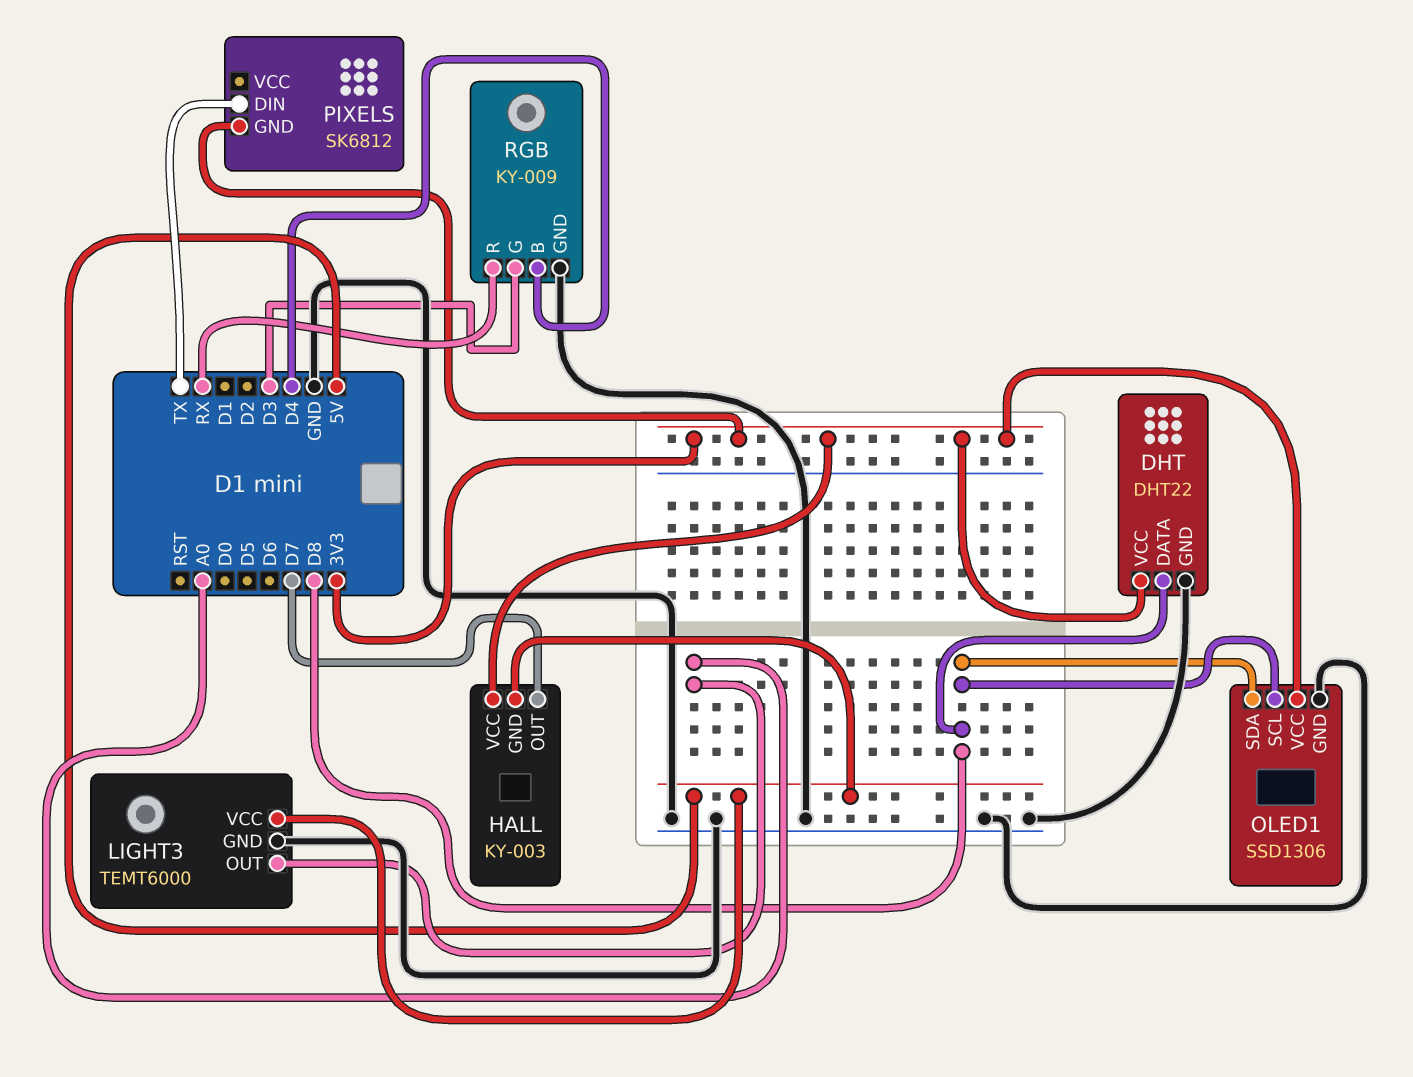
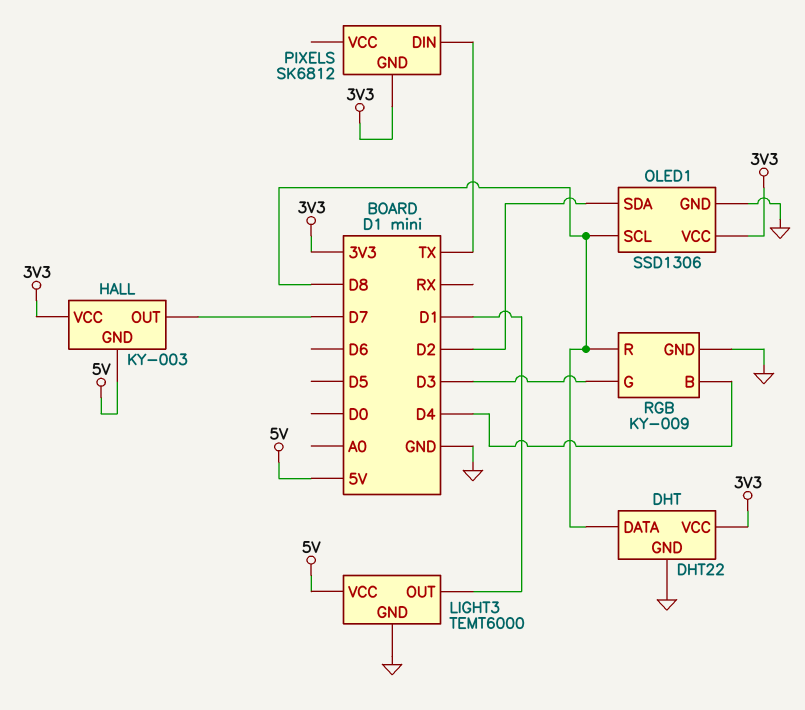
LIGHT3 pin OUT: A0 -> D1
OLED1 pin SDA: D8 -> D2
RGB pin R: RX -> D8

